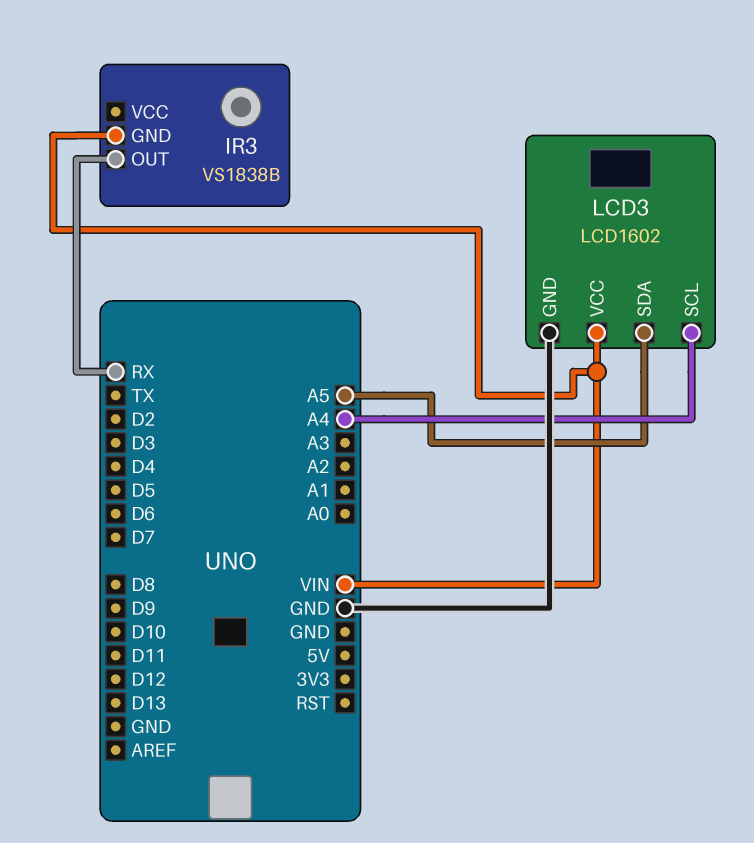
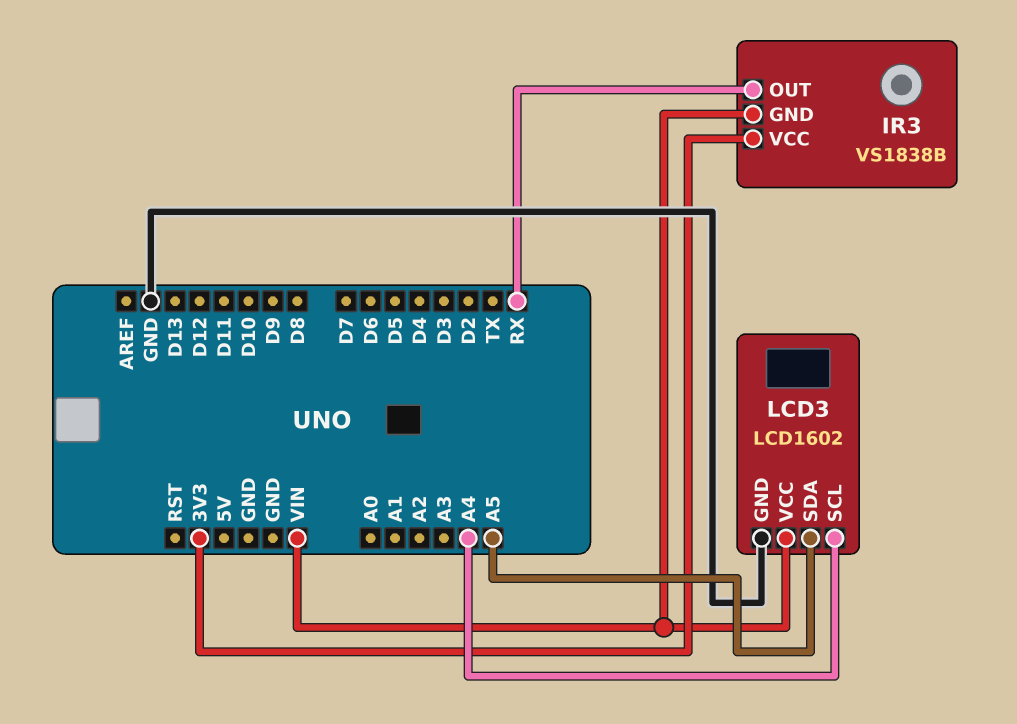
IR3 pin VCC: none -> 3V3

